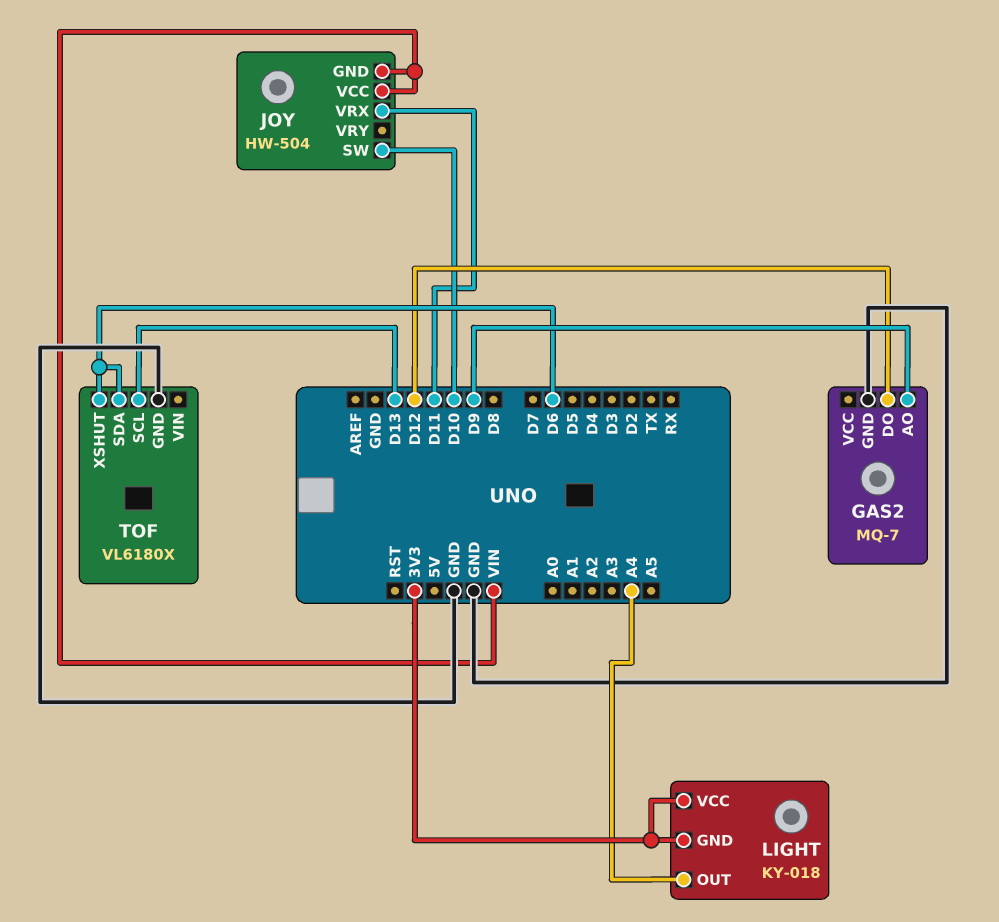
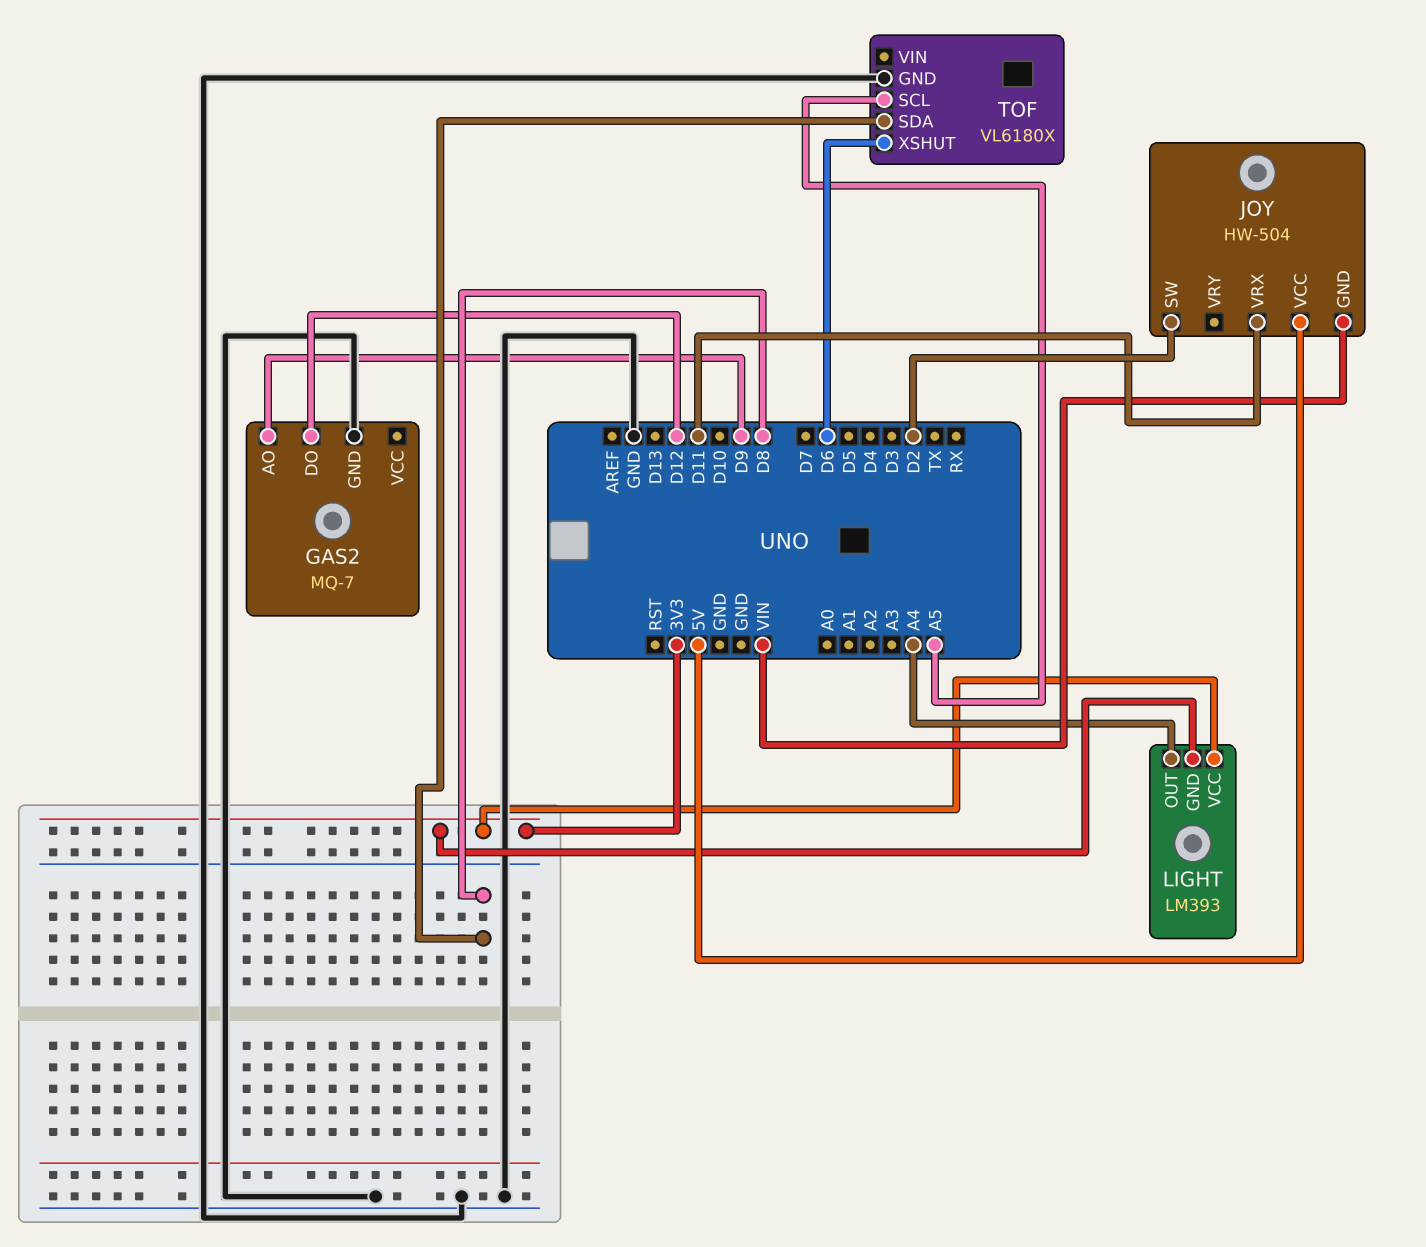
JOY pin SW: D10 -> D2
JOY pin VCC: VIN -> 5V
LIGHT: KY-018 -> LM393
TOF pin SCL: D13 -> A5
TOF pin SDA: D6 -> D8

